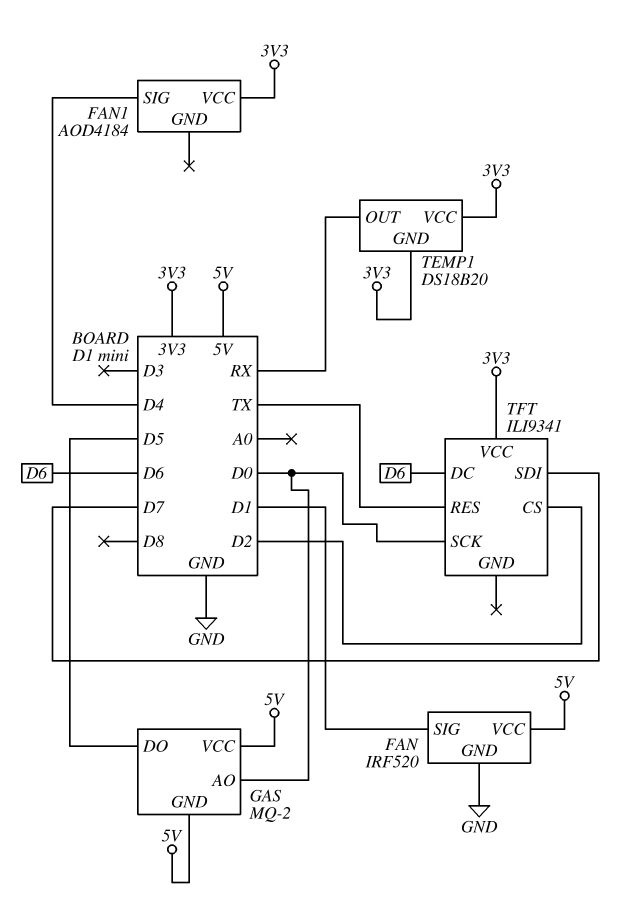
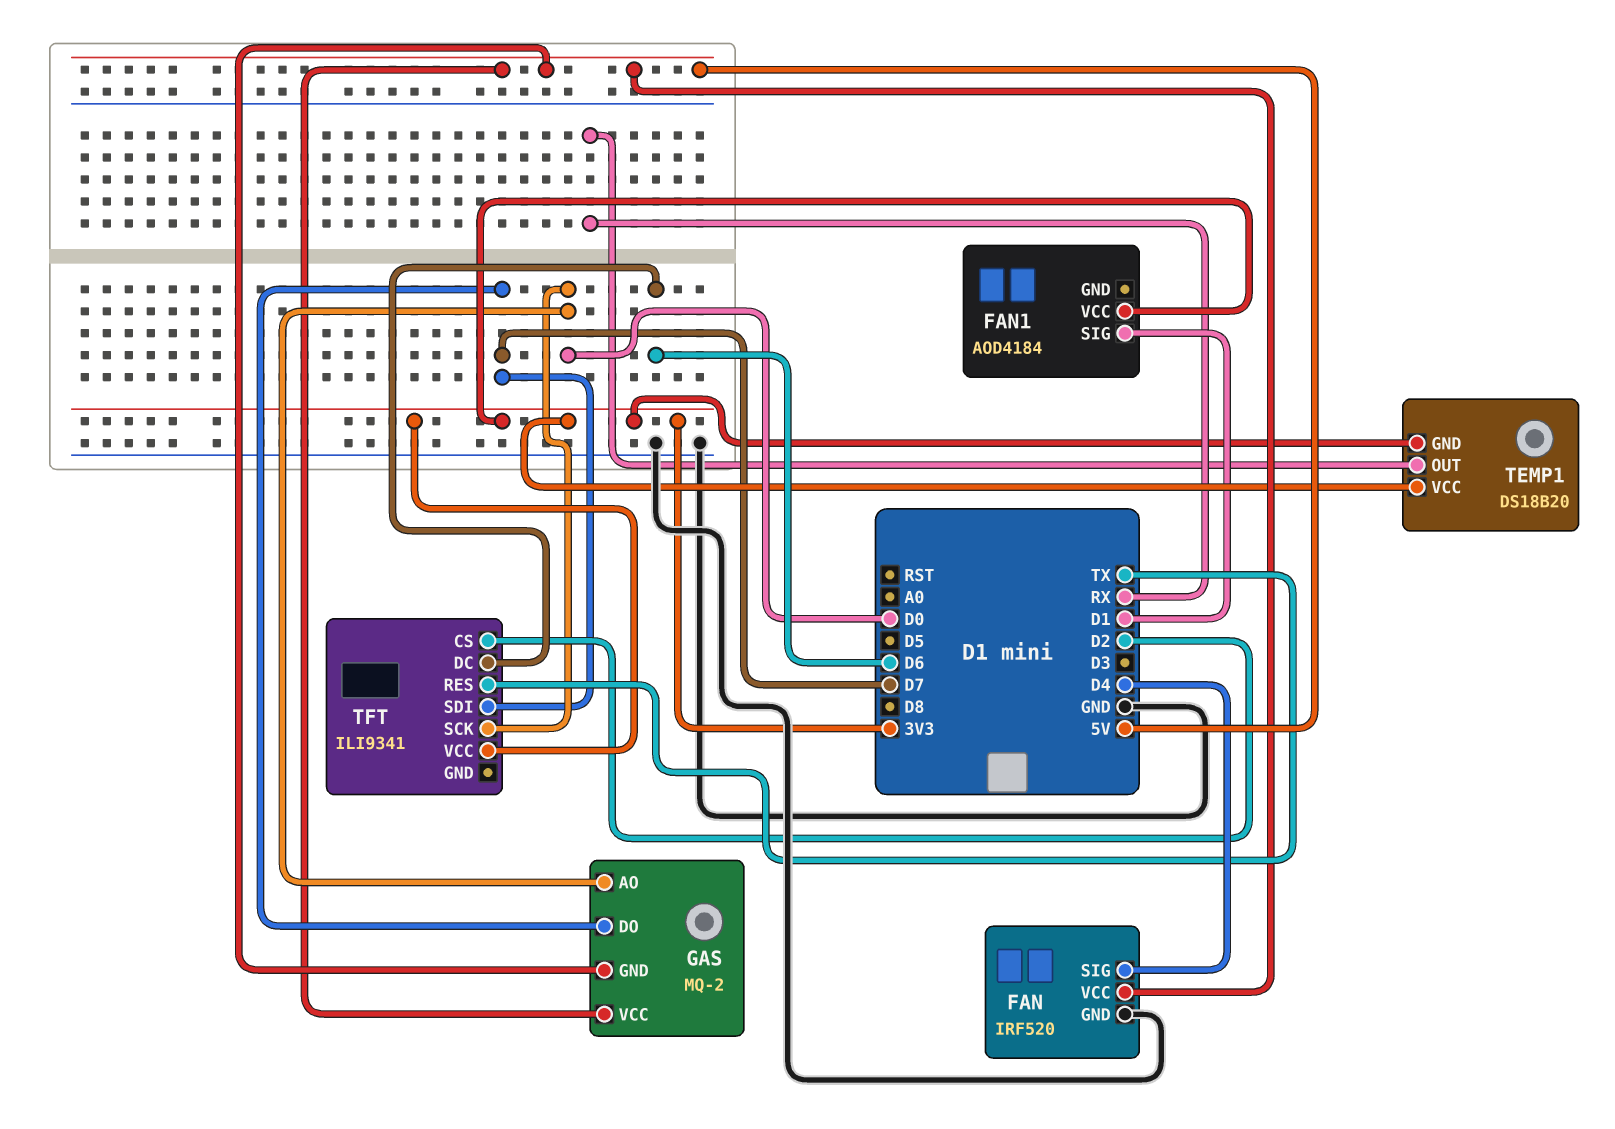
FAN pin SIG: D1 -> D4
FAN1 pin SIG: D4 -> D1
GAS pin DO: D5 -> D7

